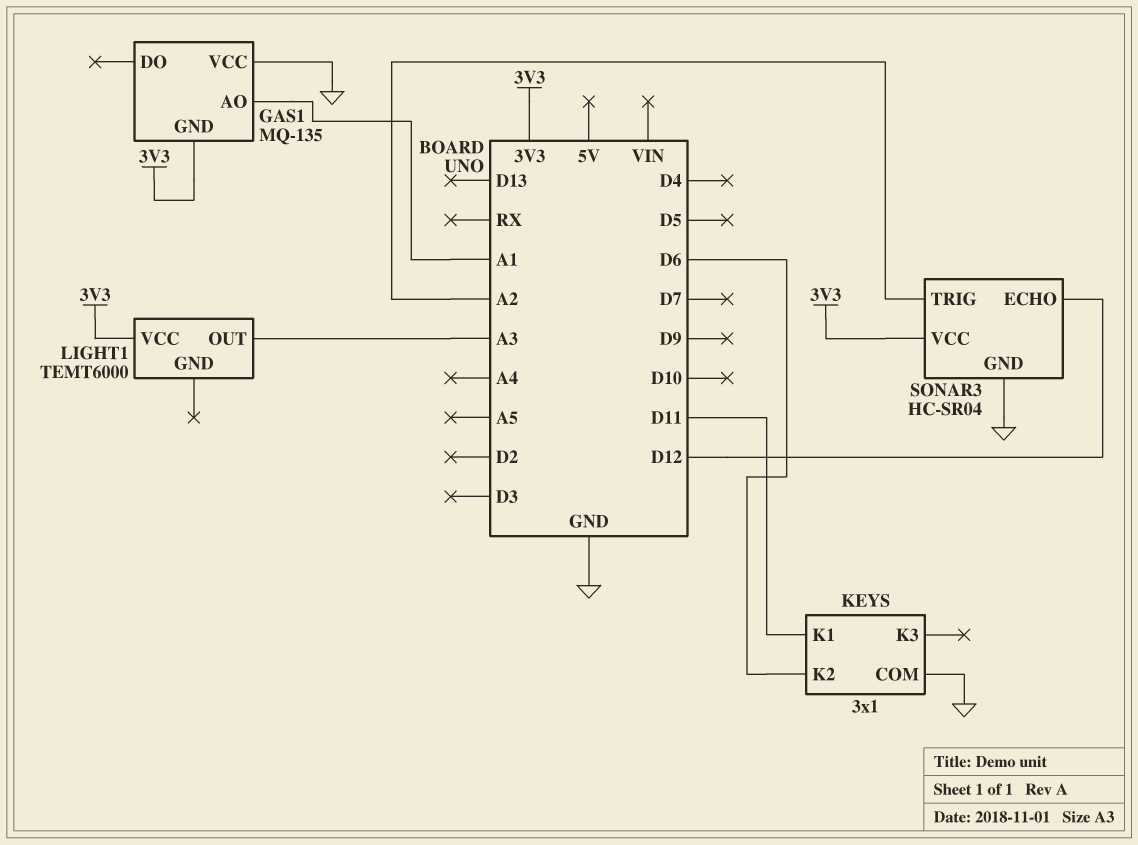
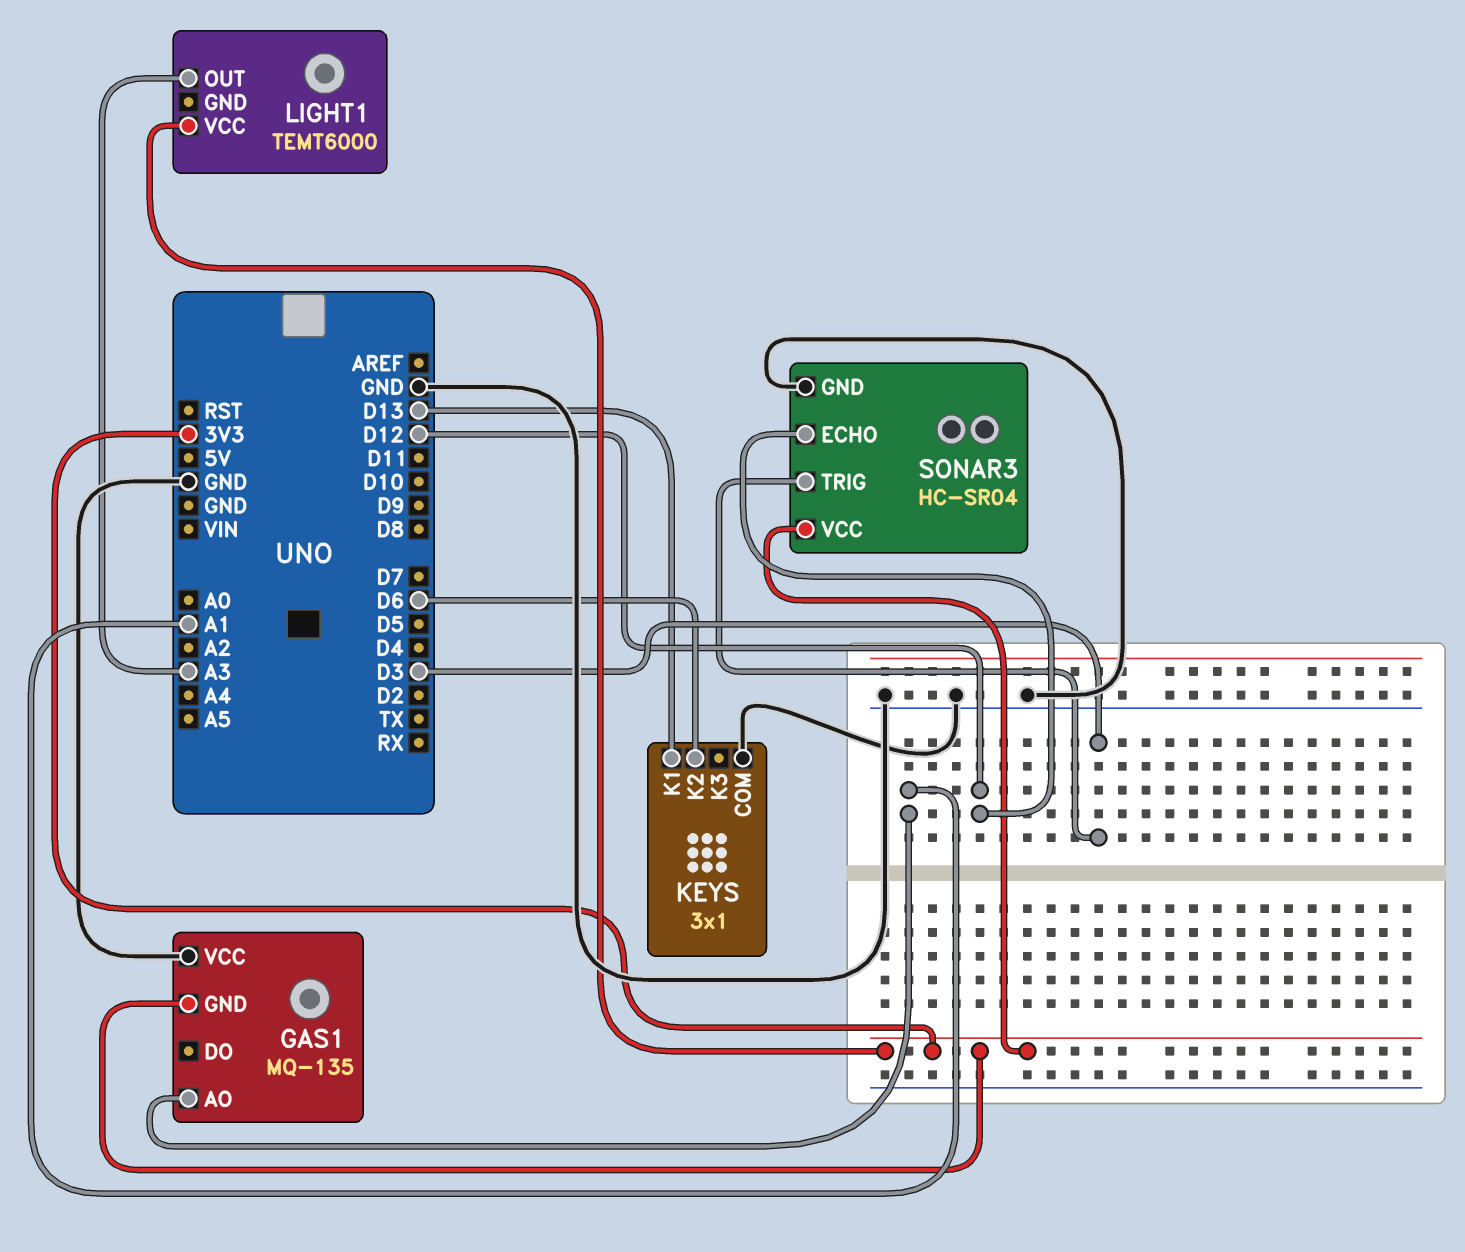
KEYS pin K1: D11 -> D13
SONAR3 pin TRIG: A2 -> D3

